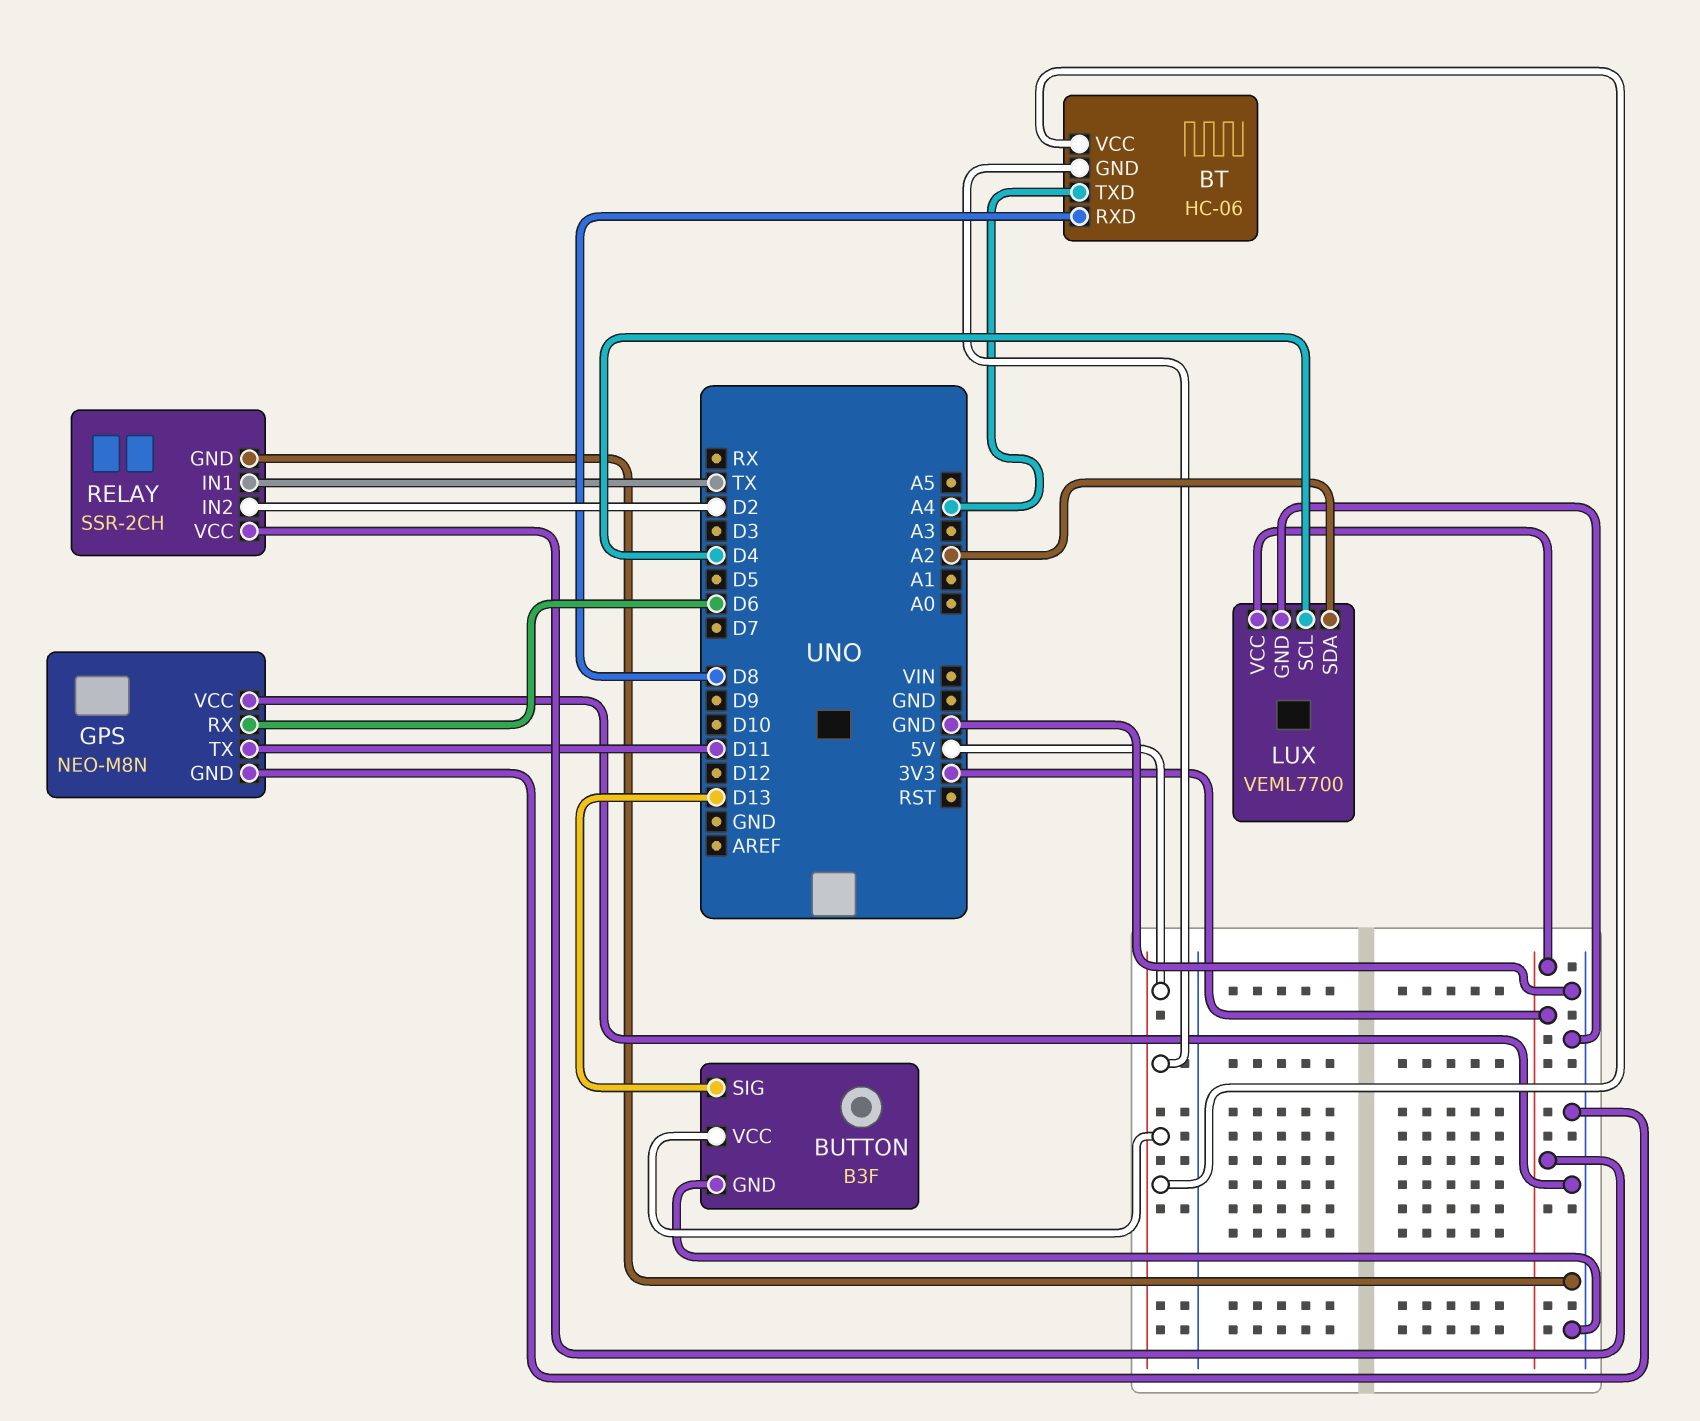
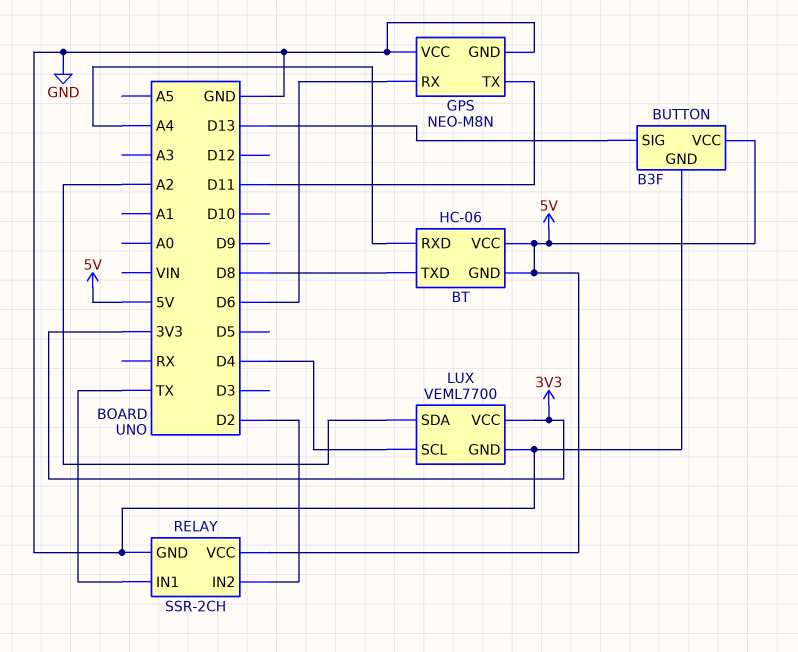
BT pin RXD: D8 -> A4
BT pin TXD: A4 -> D8
RELAY pin VCC: 3V3 -> 5V

